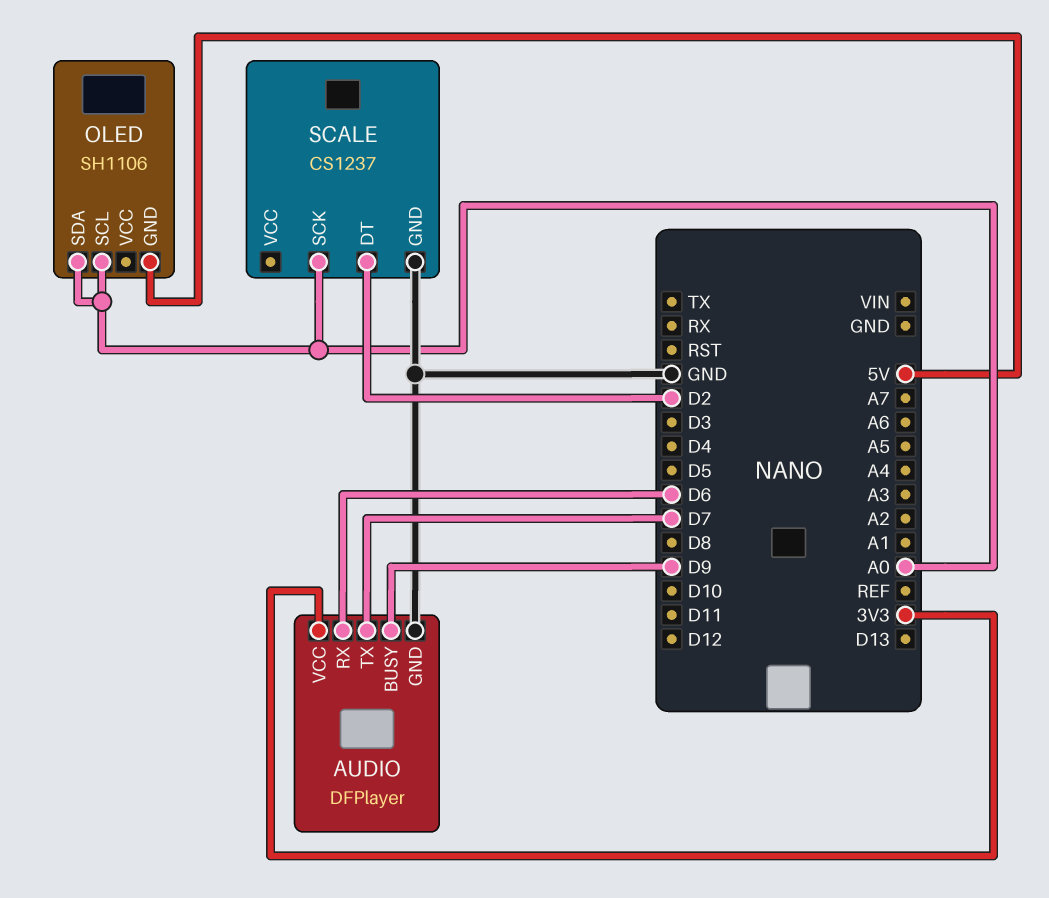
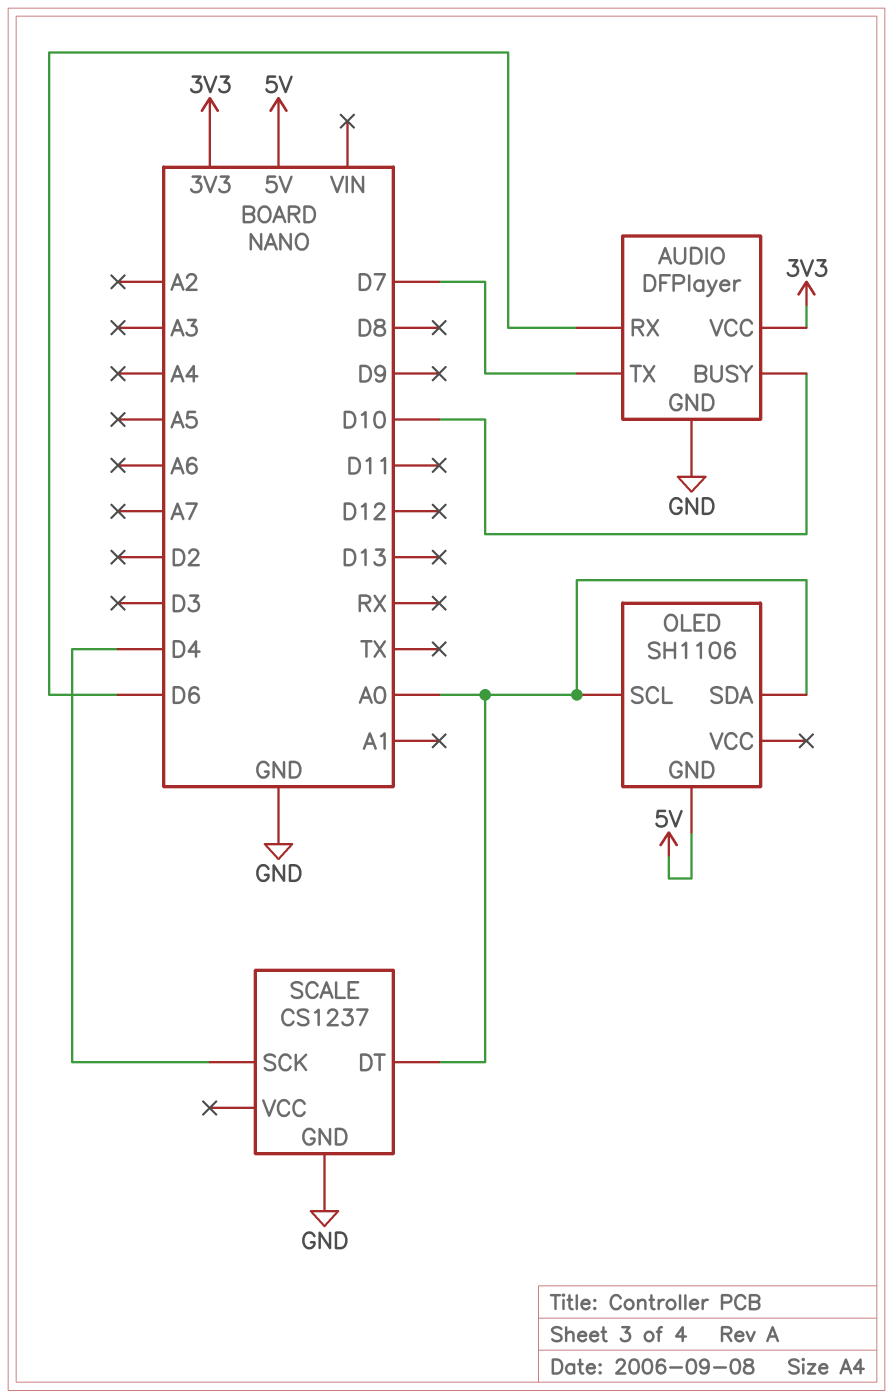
AUDIO pin BUSY: D9 -> D10
SCALE pin DT: D2 -> A0
SCALE pin SCK: A0 -> D4

